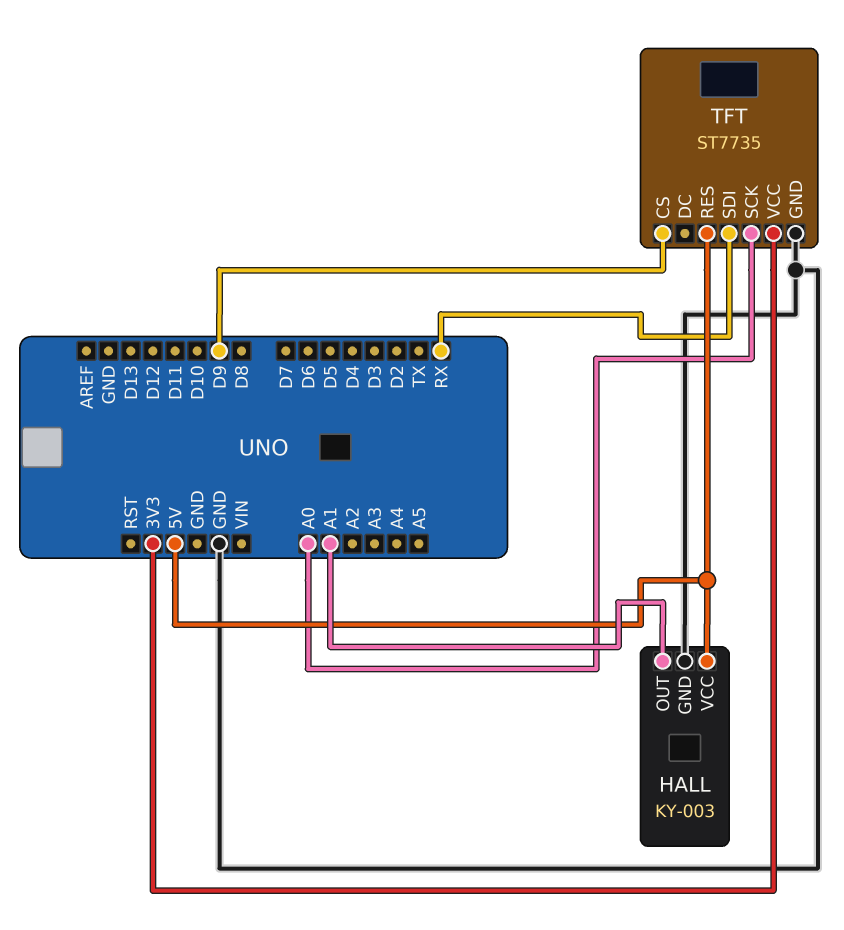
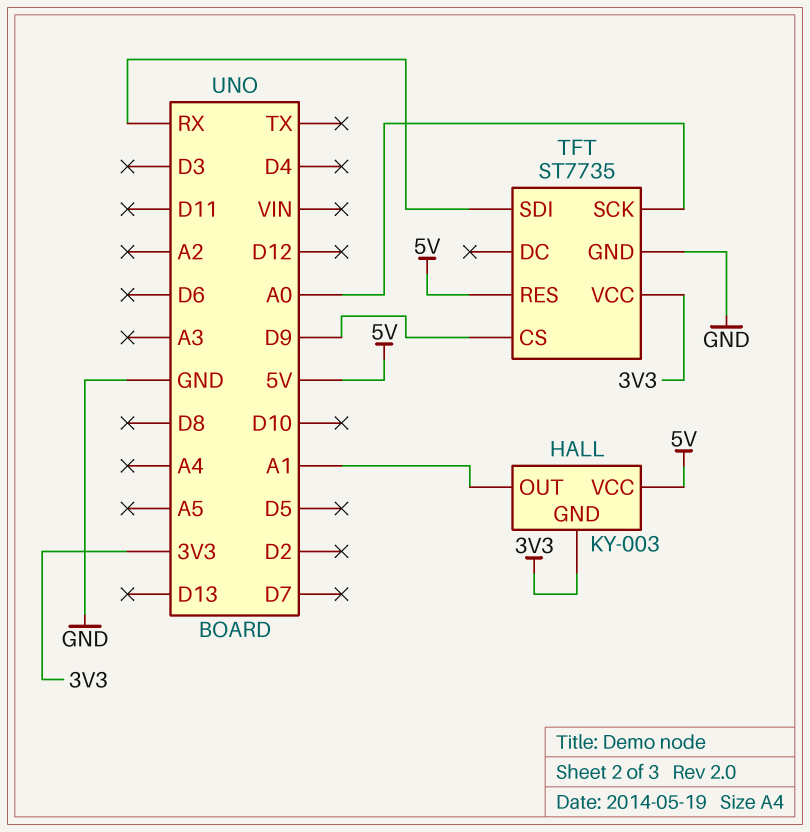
HALL pin GND: GND -> 3V3

